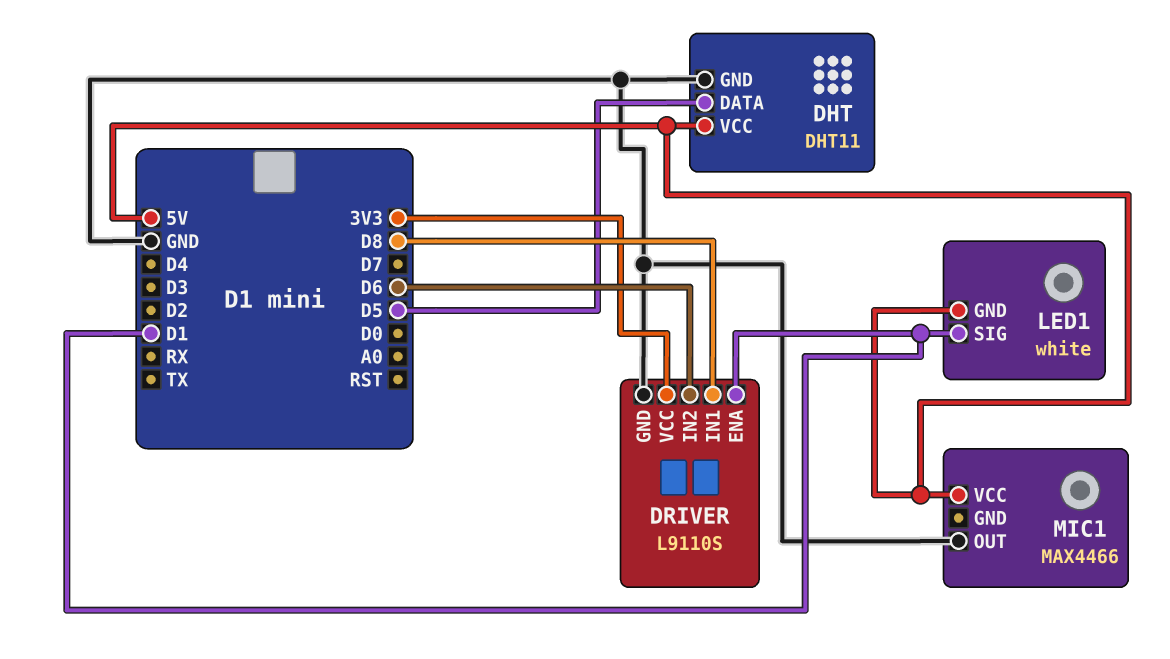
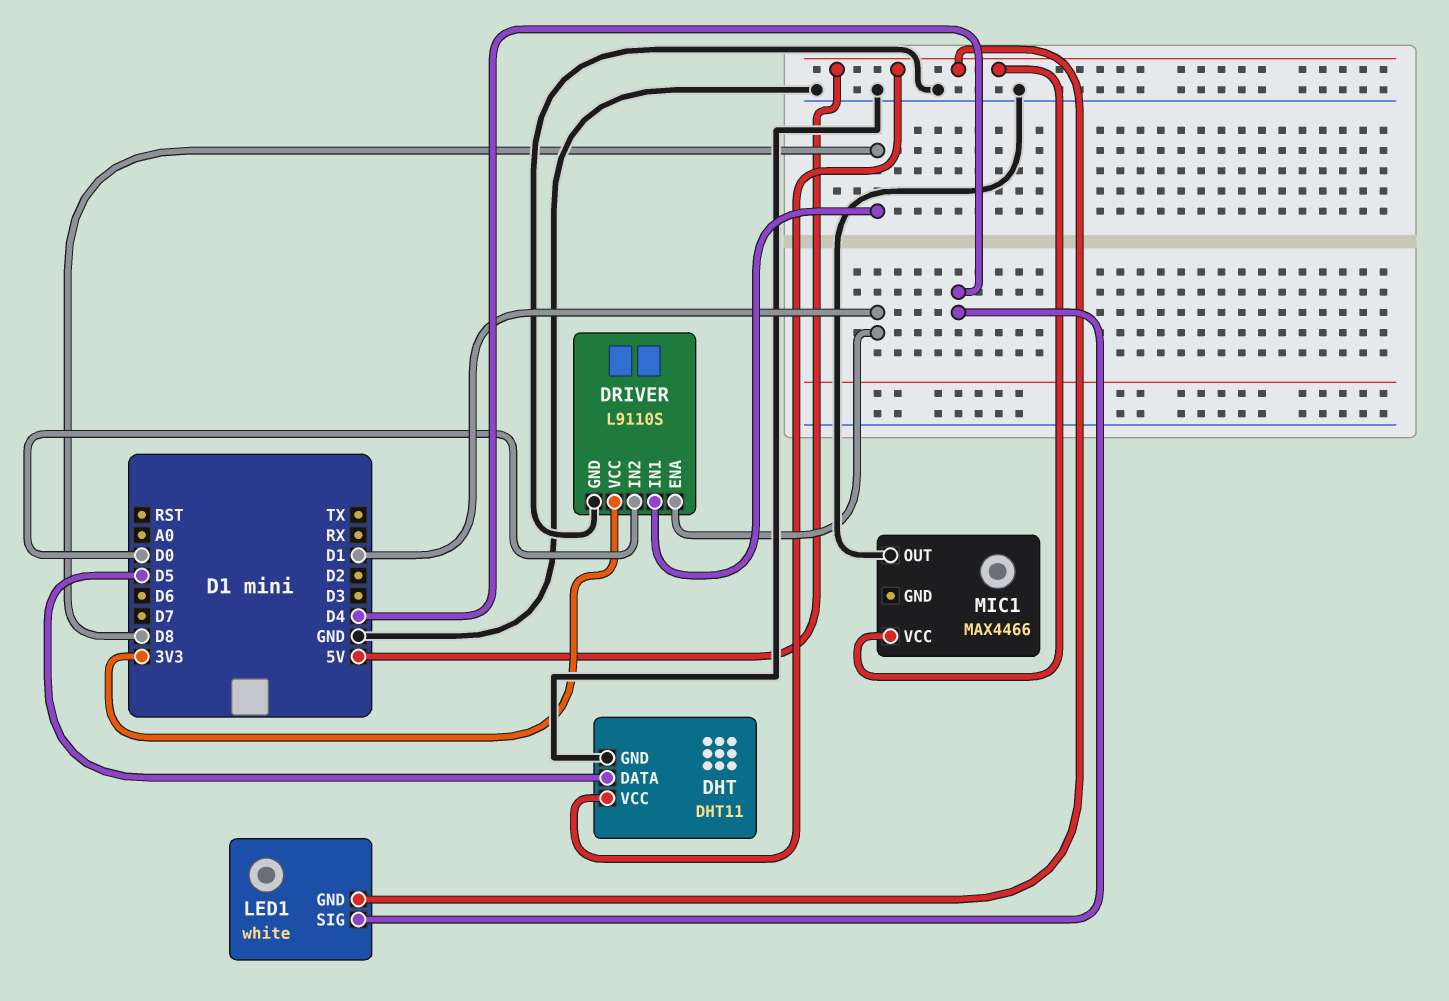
DRIVER pin IN2: D6 -> D0
LED1 pin SIG: D1 -> D4

